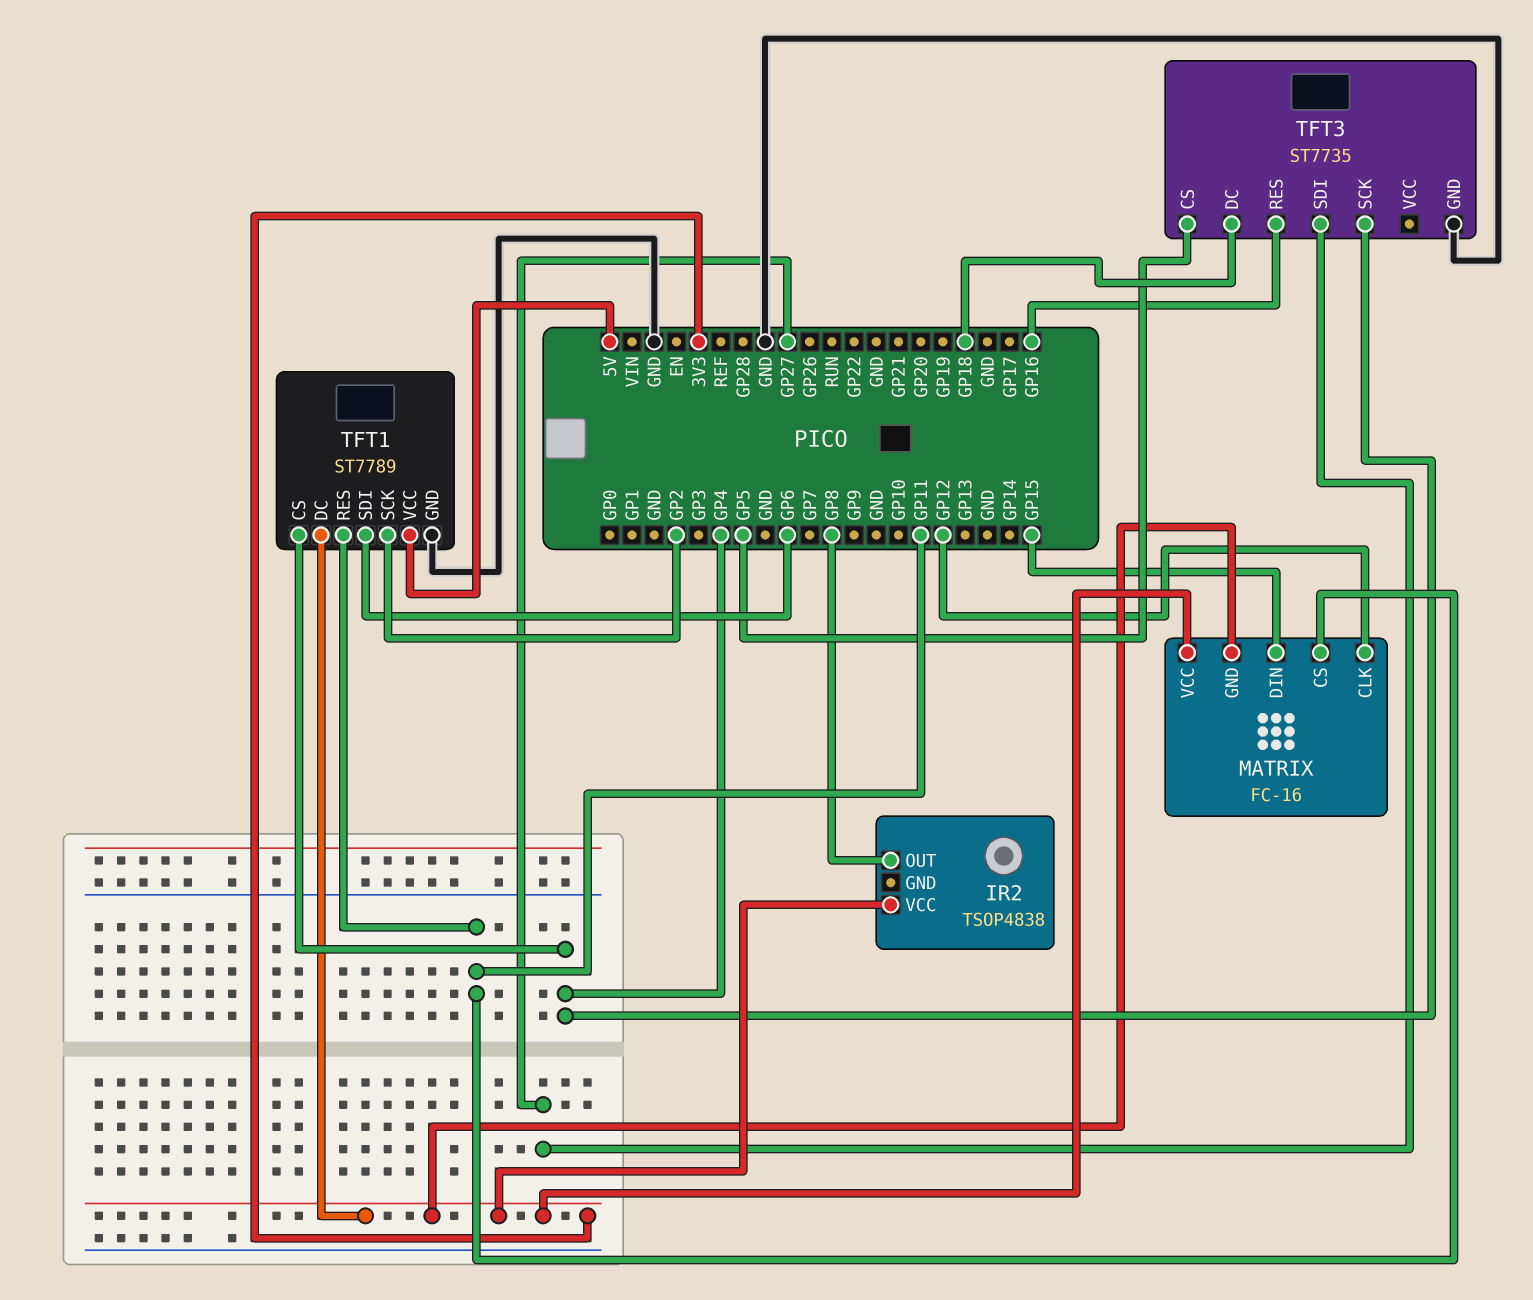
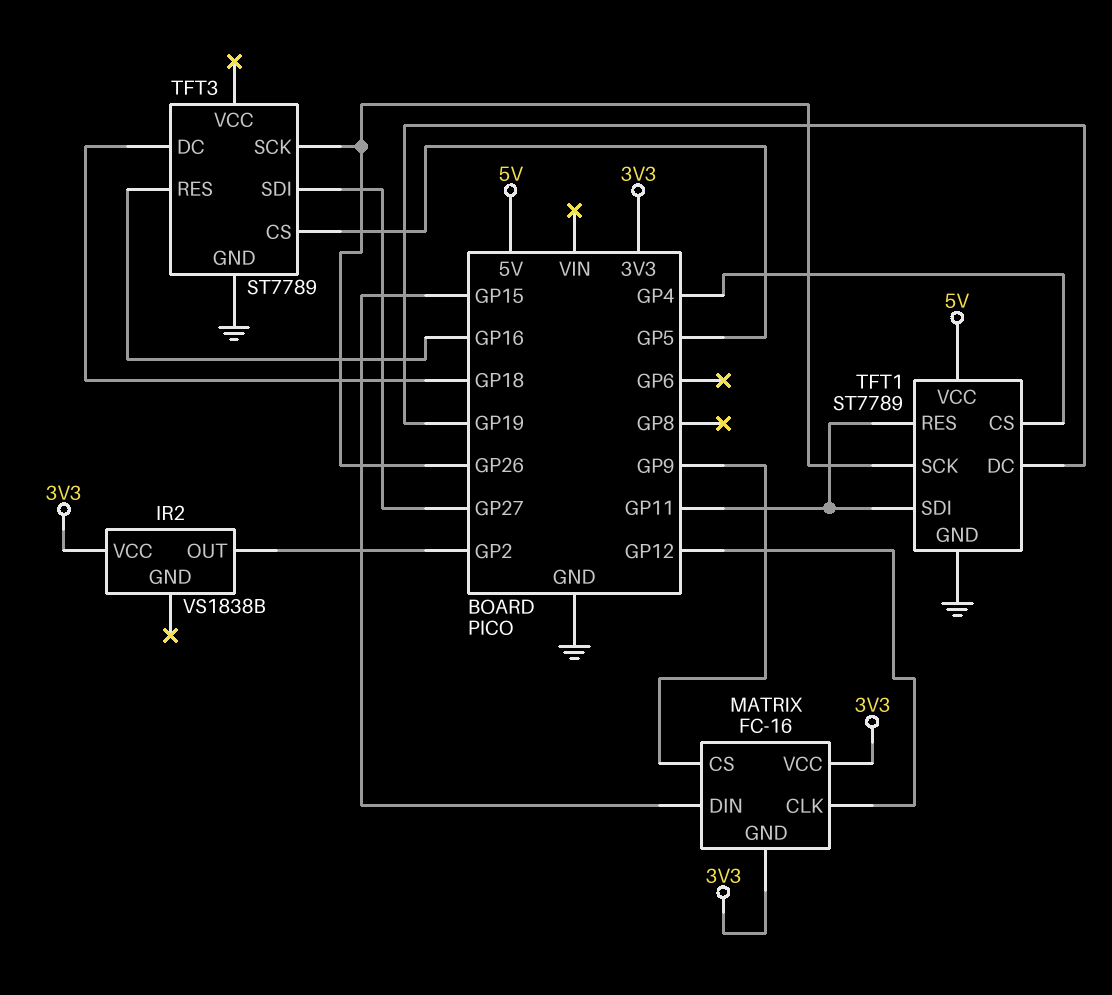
IR2: TSOP4838 -> VS1838B
IR2 pin OUT: GP8 -> GP2
MATRIX pin CS: GP11 -> GP9
TFT1 pin DC: 3V3 -> GP19
TFT1 pin SCK: GP2 -> GP26
TFT1 pin SDI: GP6 -> GP11
TFT3: ST7735 -> ST7789
TFT3 pin SCK: GP4 -> GP26

